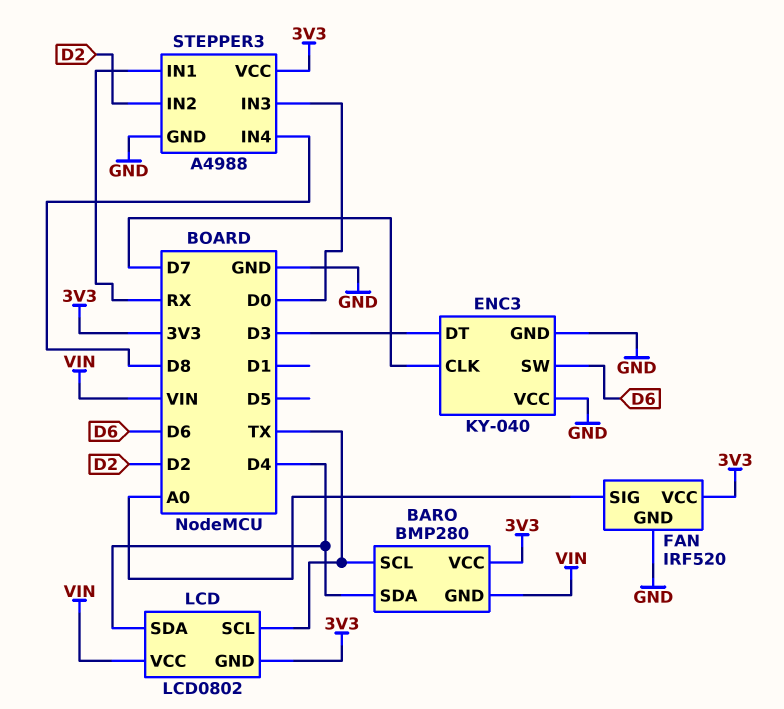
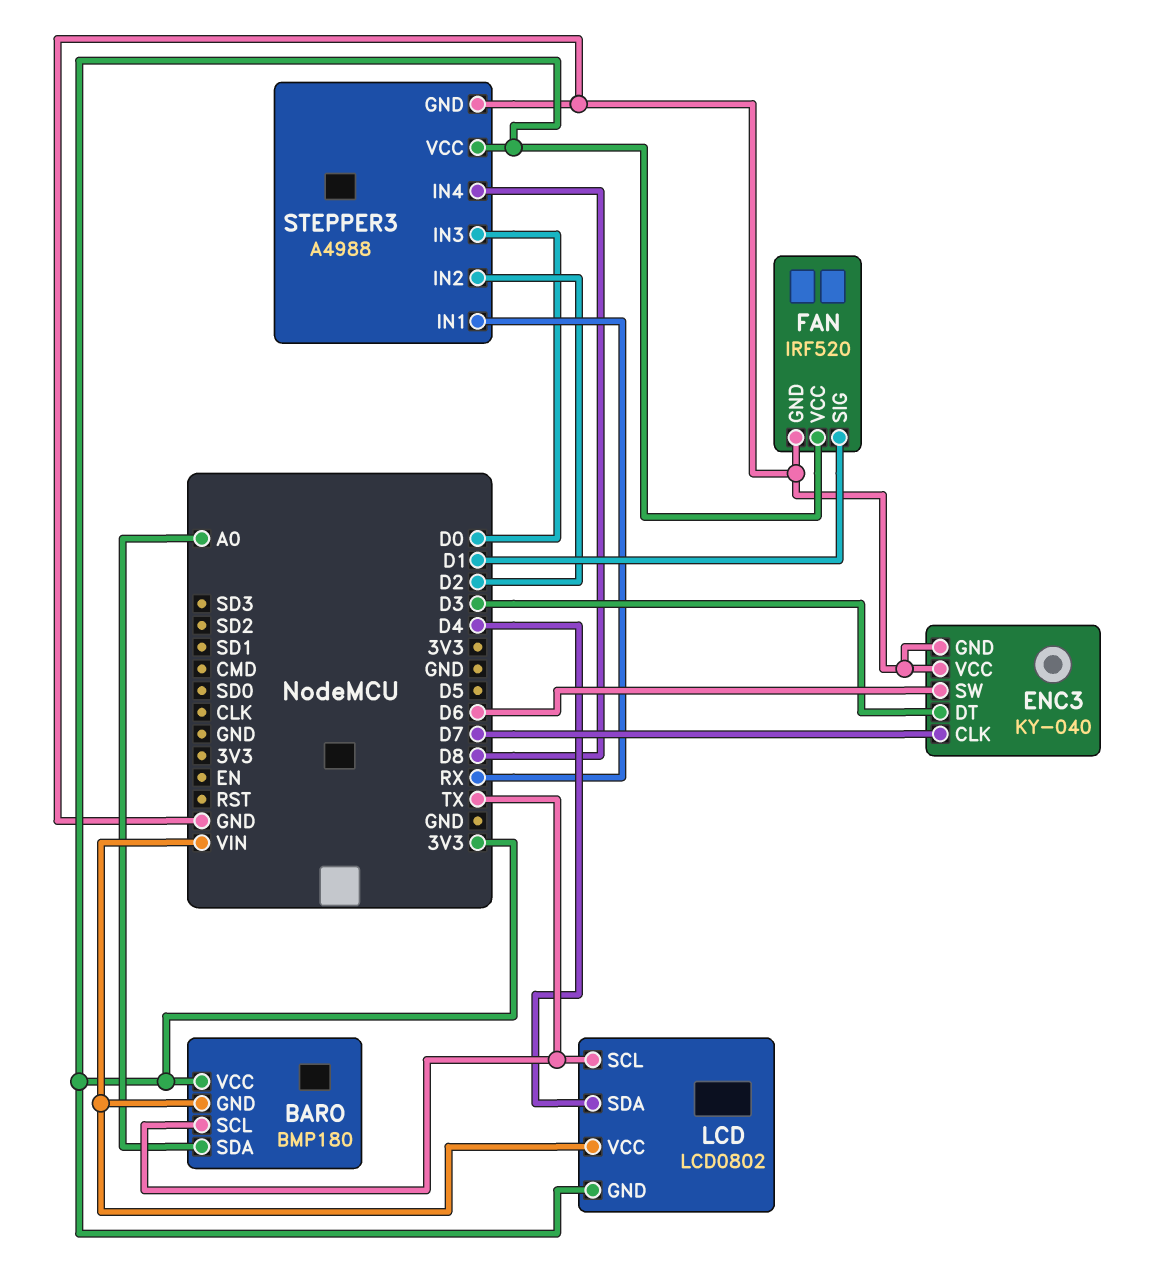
BARO: BMP280 -> BMP180
BARO pin SDA: D4 -> A0
FAN pin SIG: A0 -> D1

